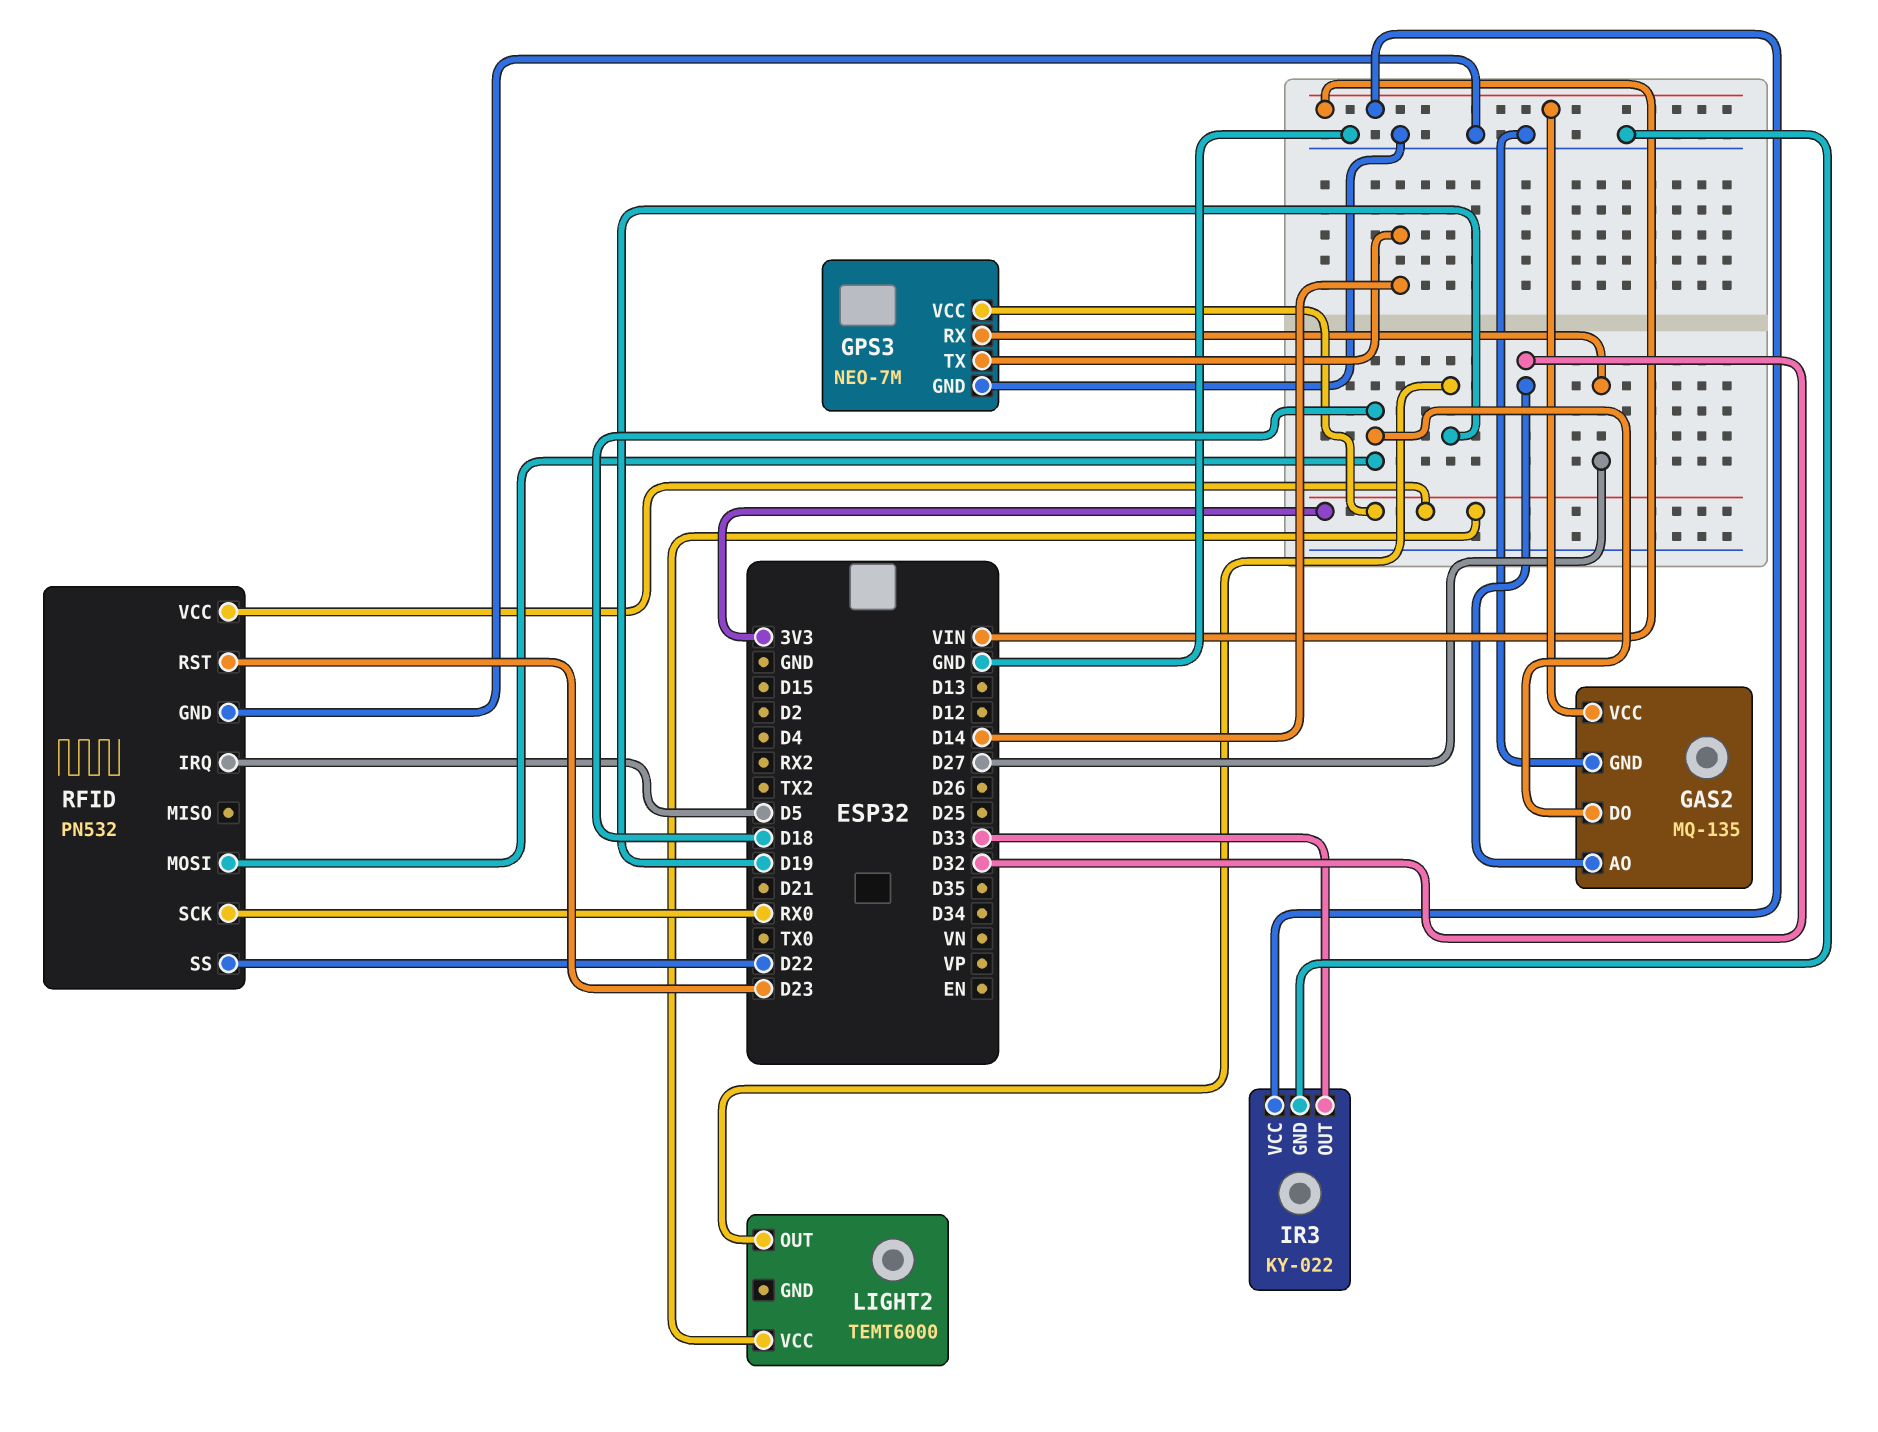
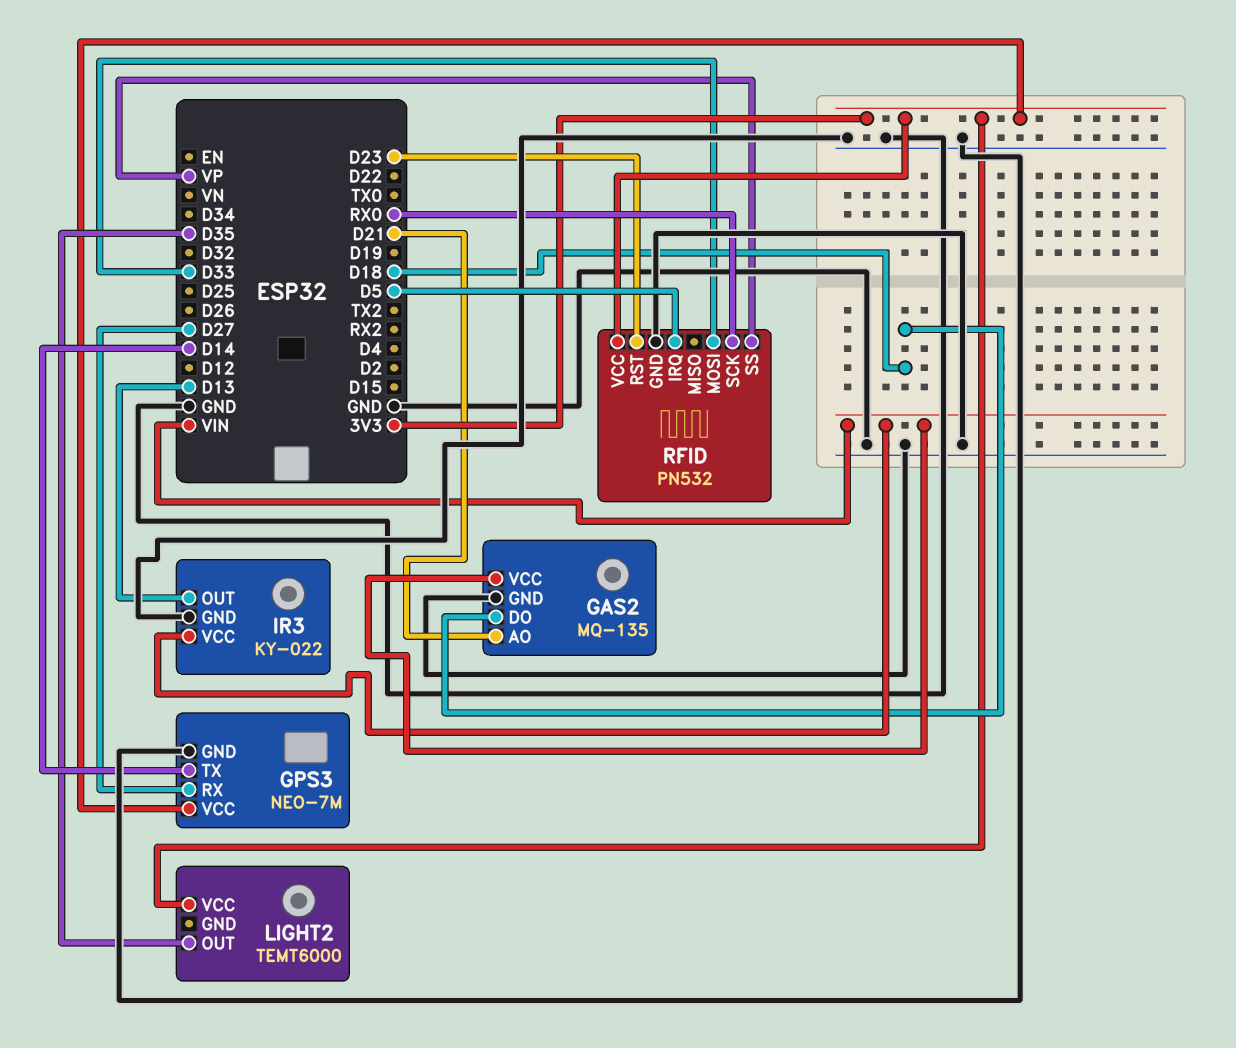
GAS2 pin AO: D32 -> D21
IR3 pin OUT: D33 -> D13
LIGHT2 pin OUT: D19 -> D35
RFID pin MOSI: D18 -> D33
RFID pin SS: D22 -> VP

